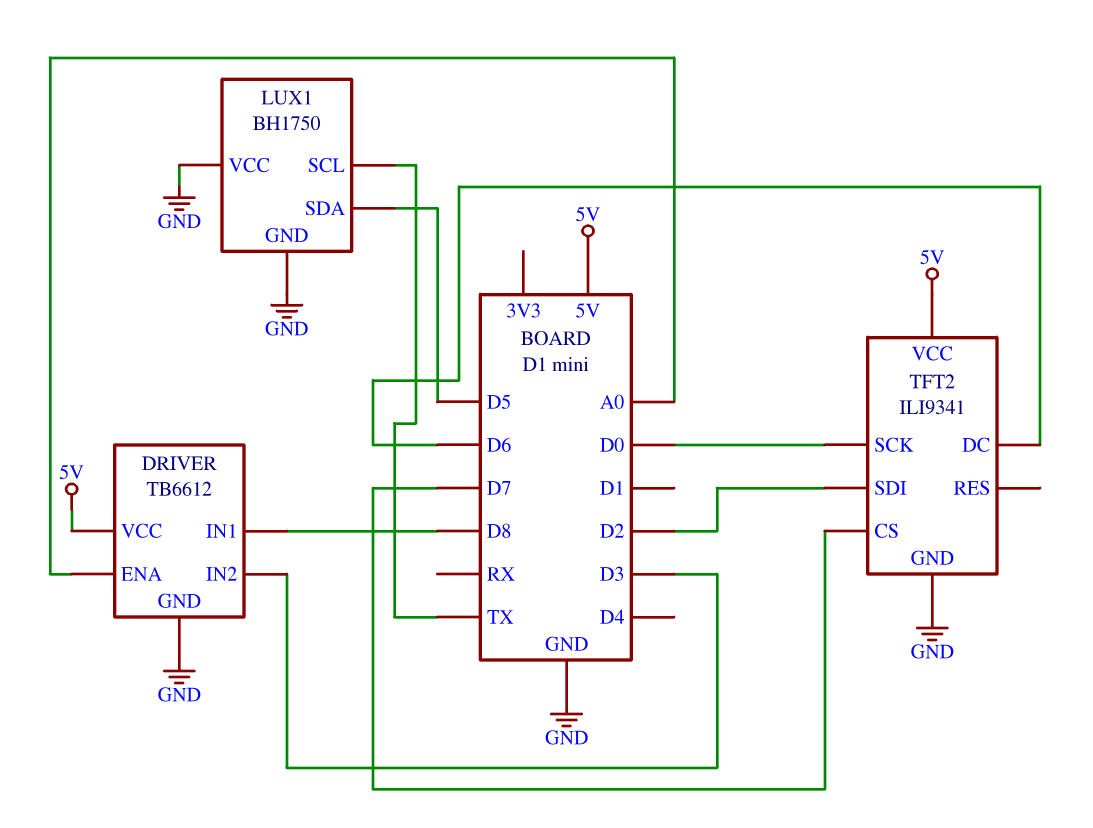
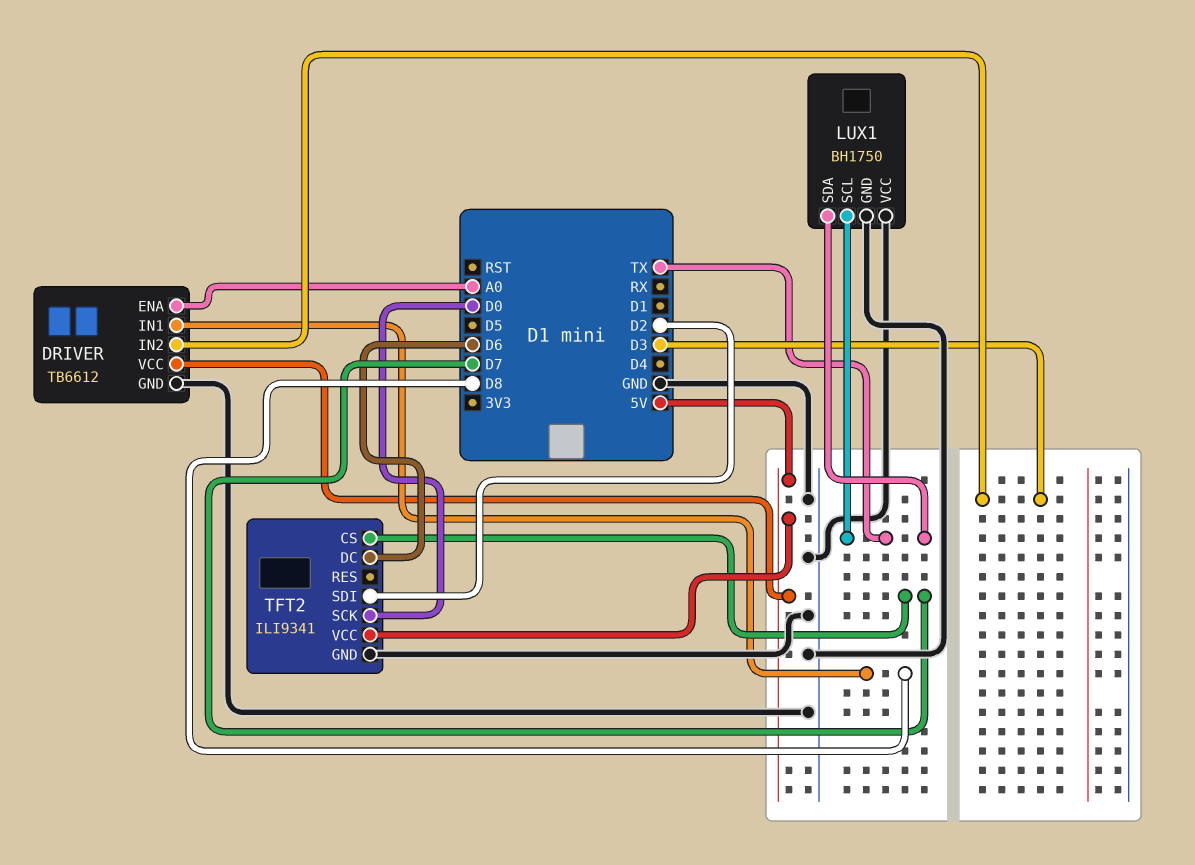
LUX1 pin SDA: D5 -> TX

